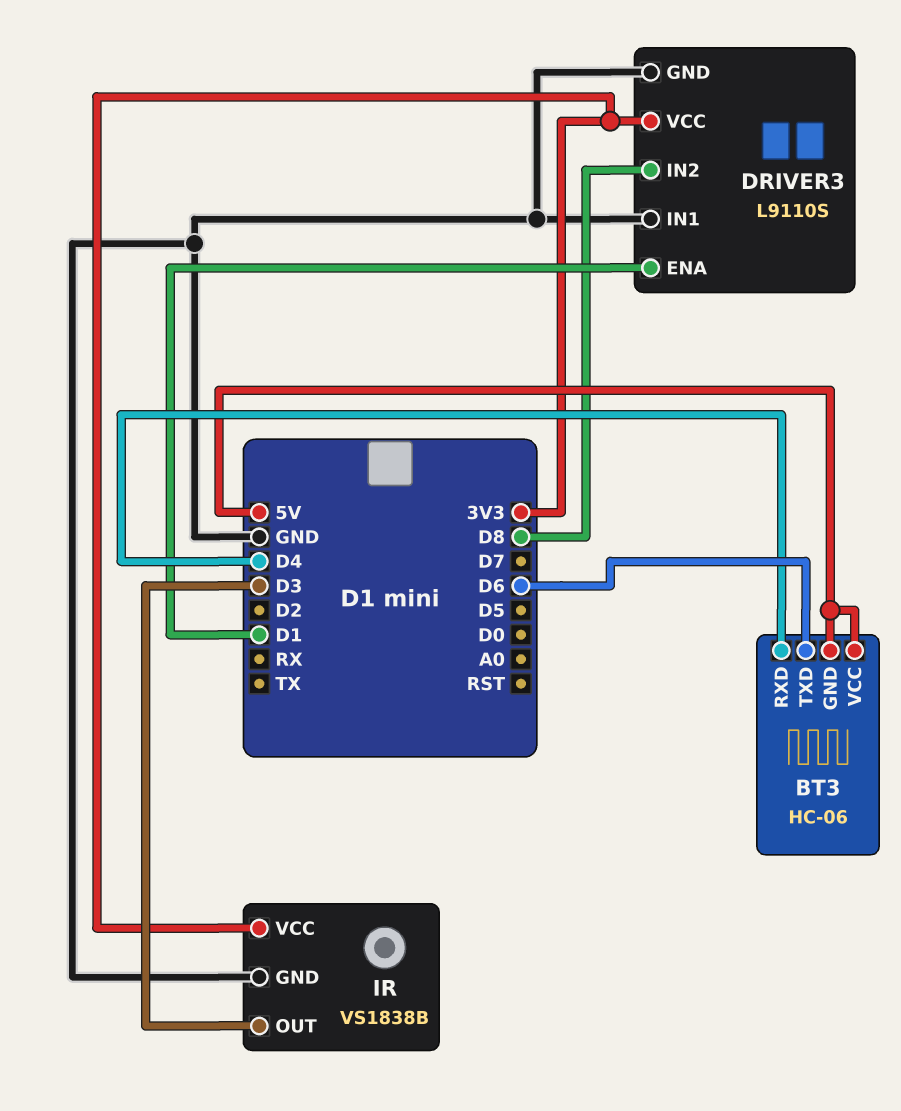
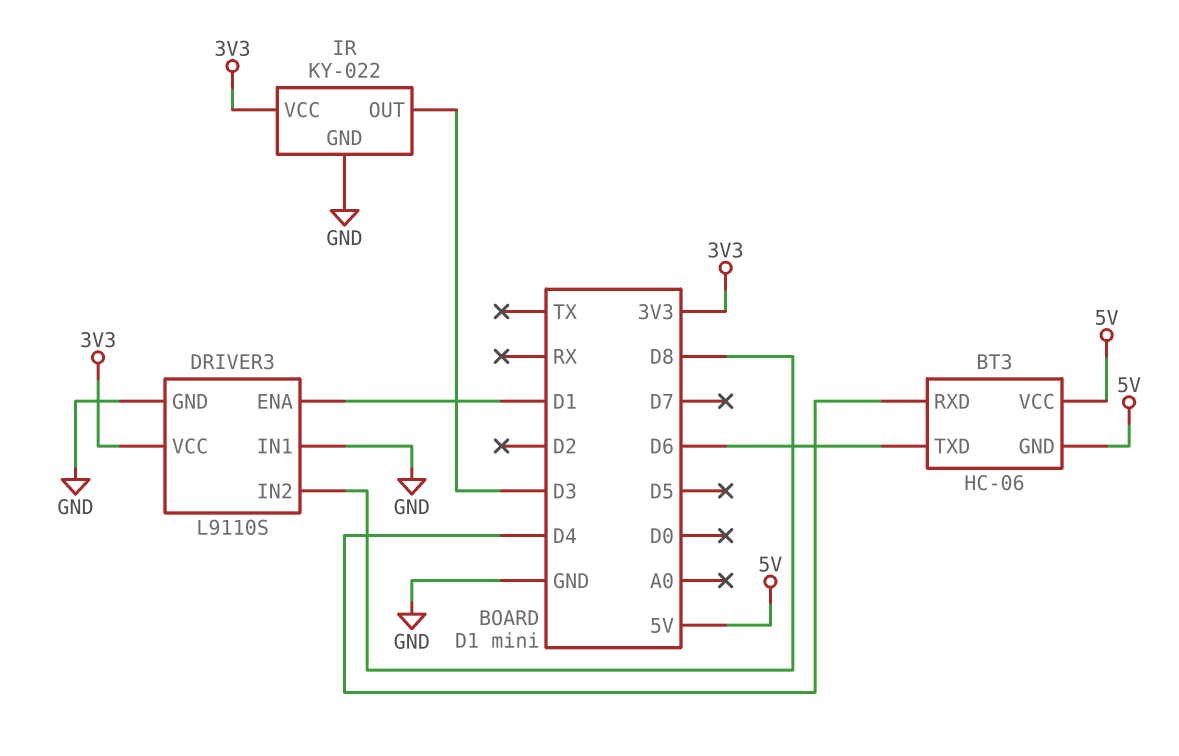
IR: VS1838B -> KY-022

